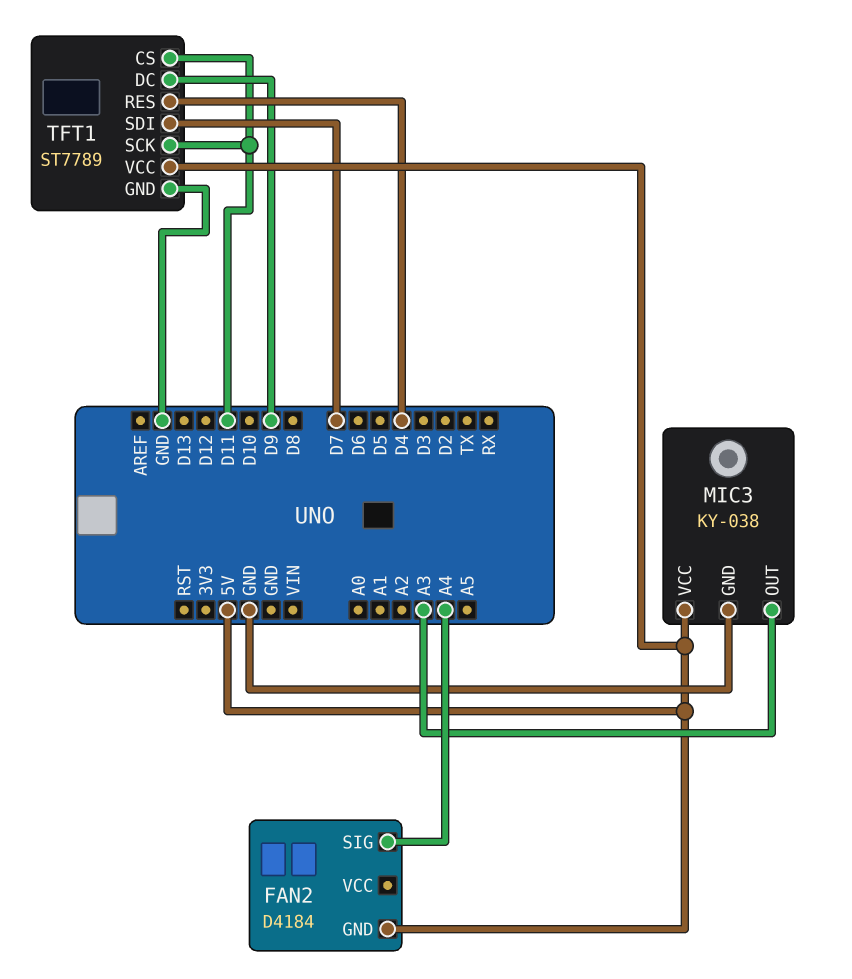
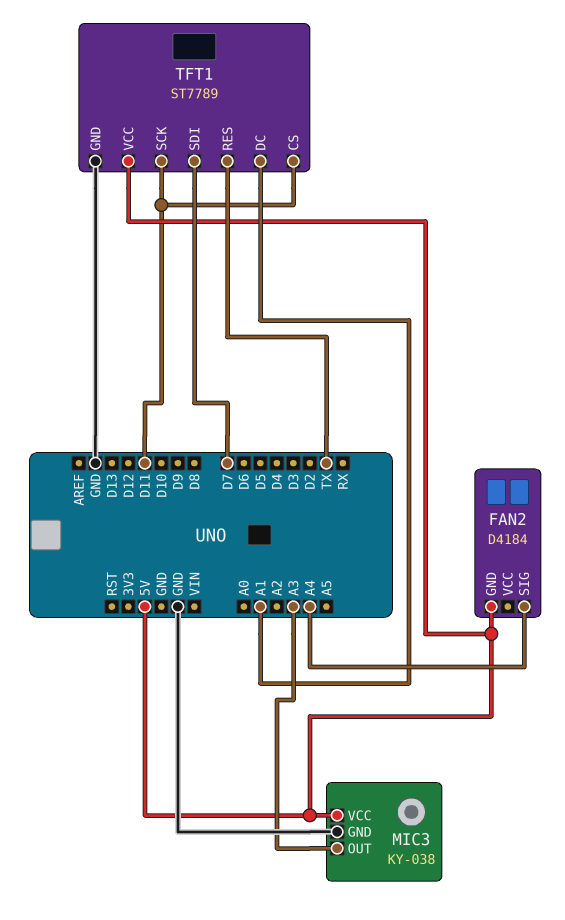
TFT1 pin DC: D9 -> A1
TFT1 pin RES: D4 -> TX

